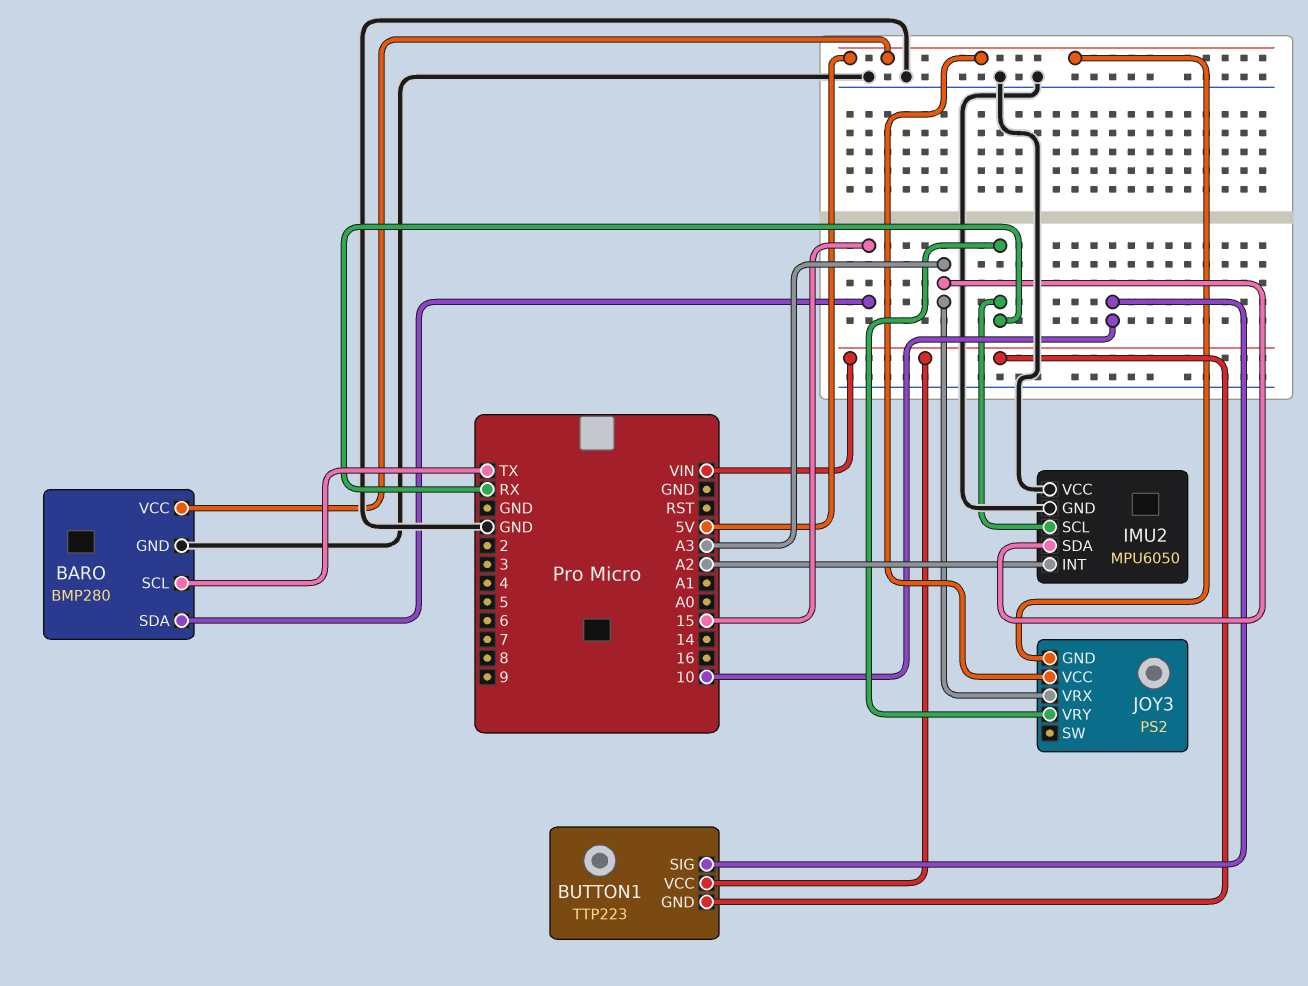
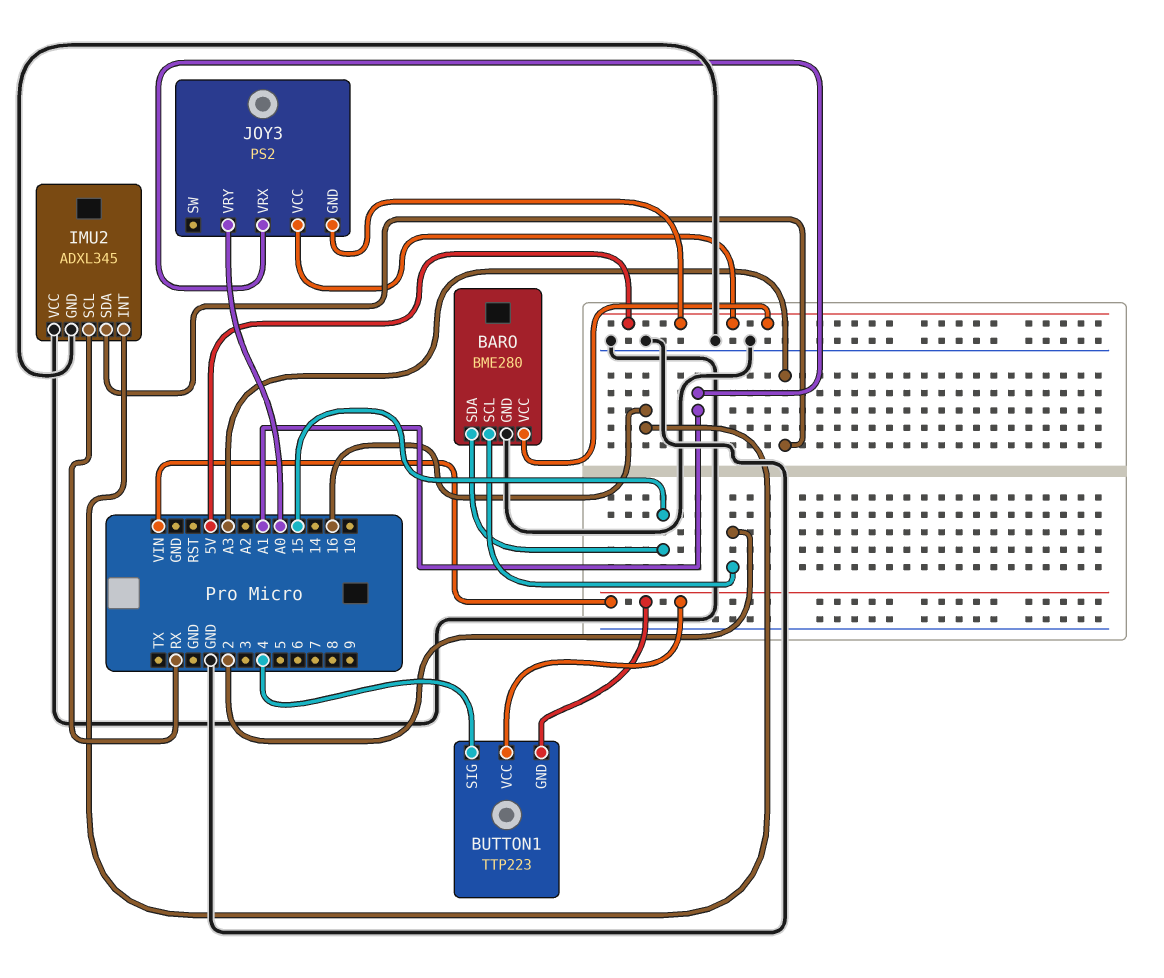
BARO: BMP280 -> BME280
BARO pin SCL: TX -> 2
BUTTON1 pin SIG: 10 -> 4
IMU2: MPU6050 -> ADXL345
IMU2 pin INT: A2 -> 16
JOY3 pin VRX: A3 -> A1
JOY3 pin VRY: RX -> A0

